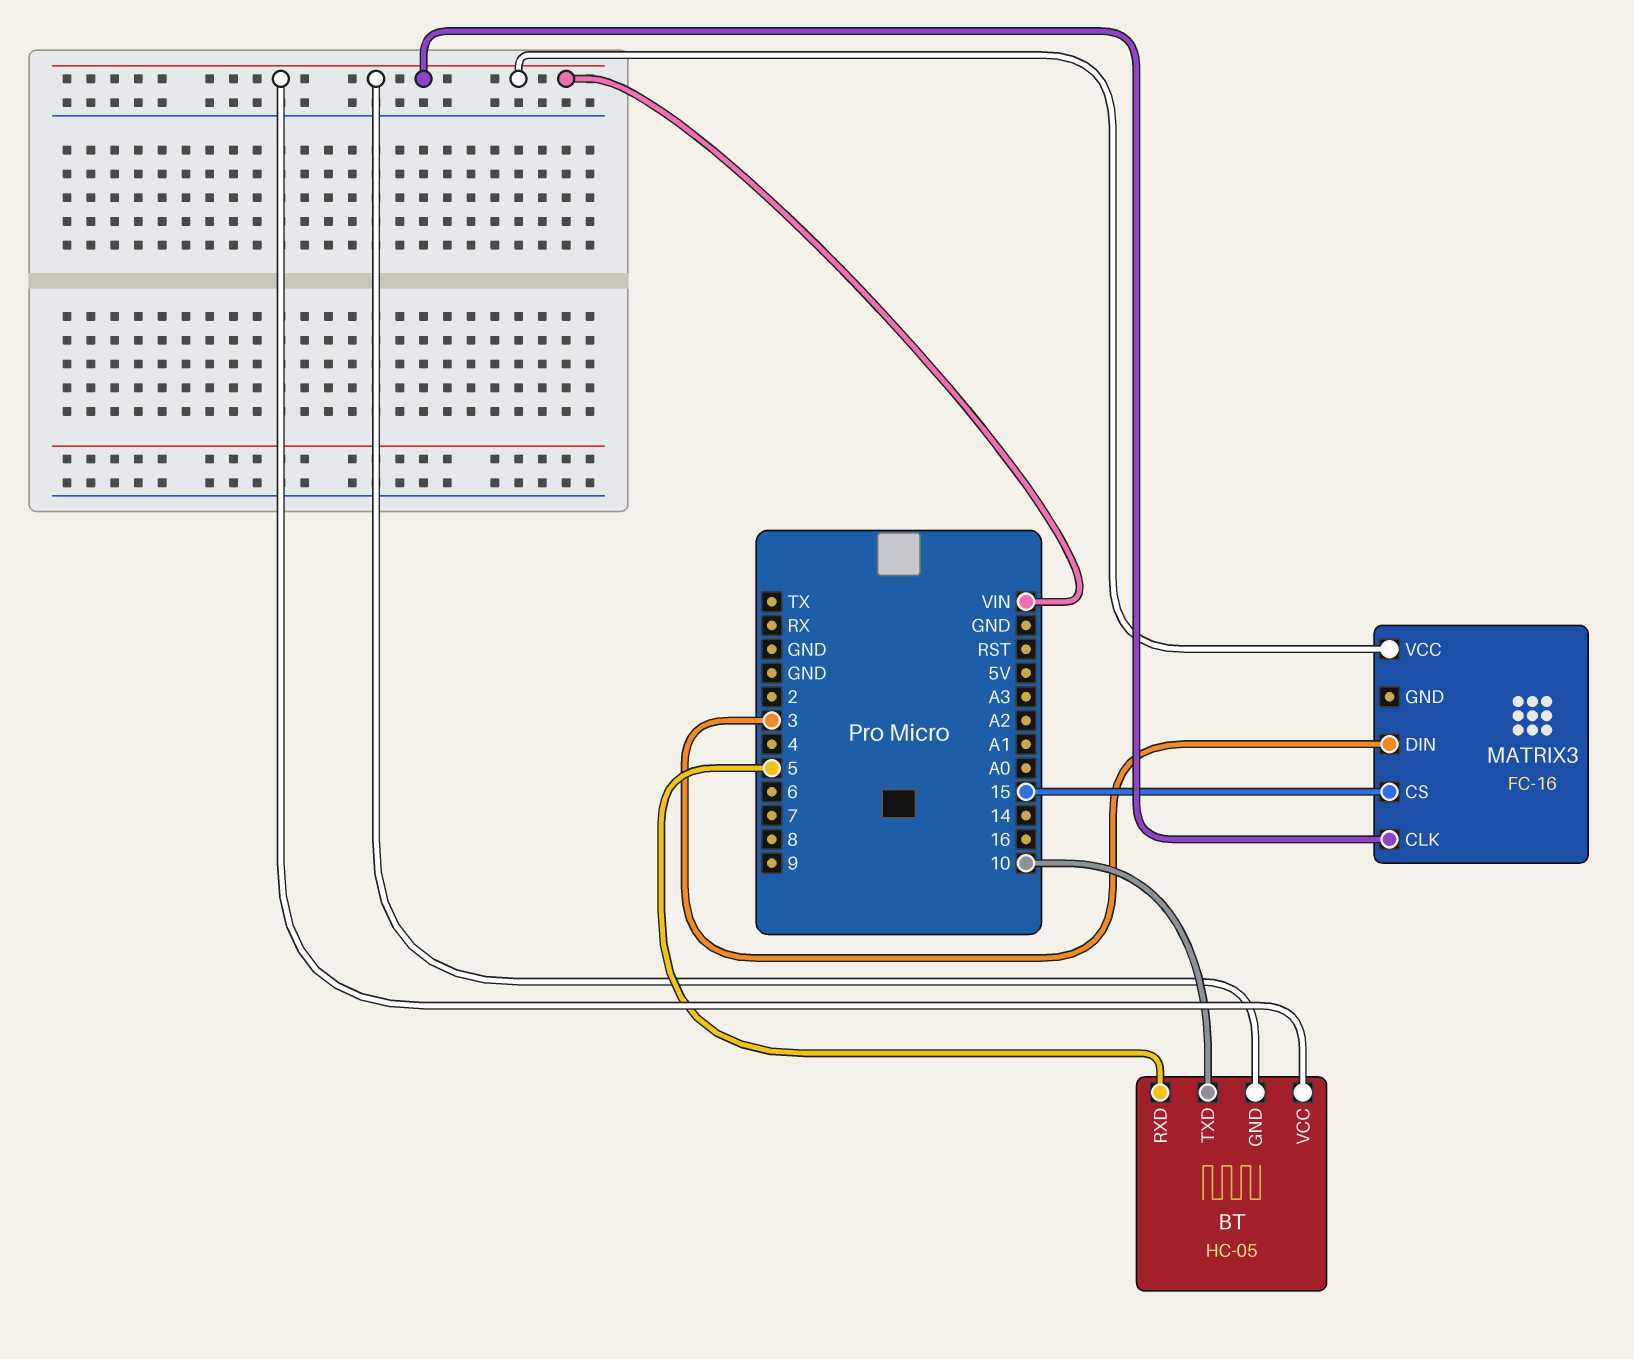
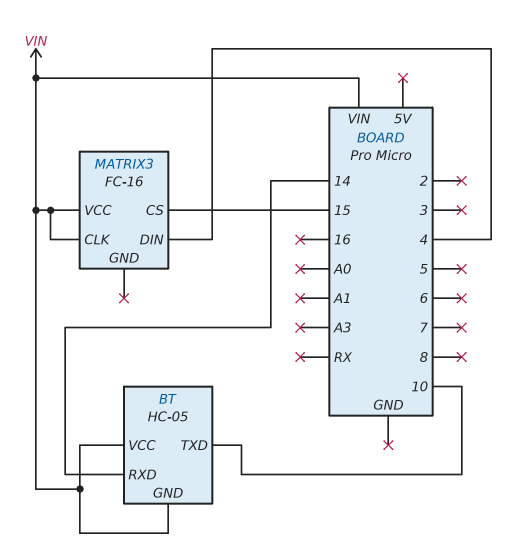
BT pin RXD: 5 -> 14
MATRIX3 pin DIN: 3 -> 4

